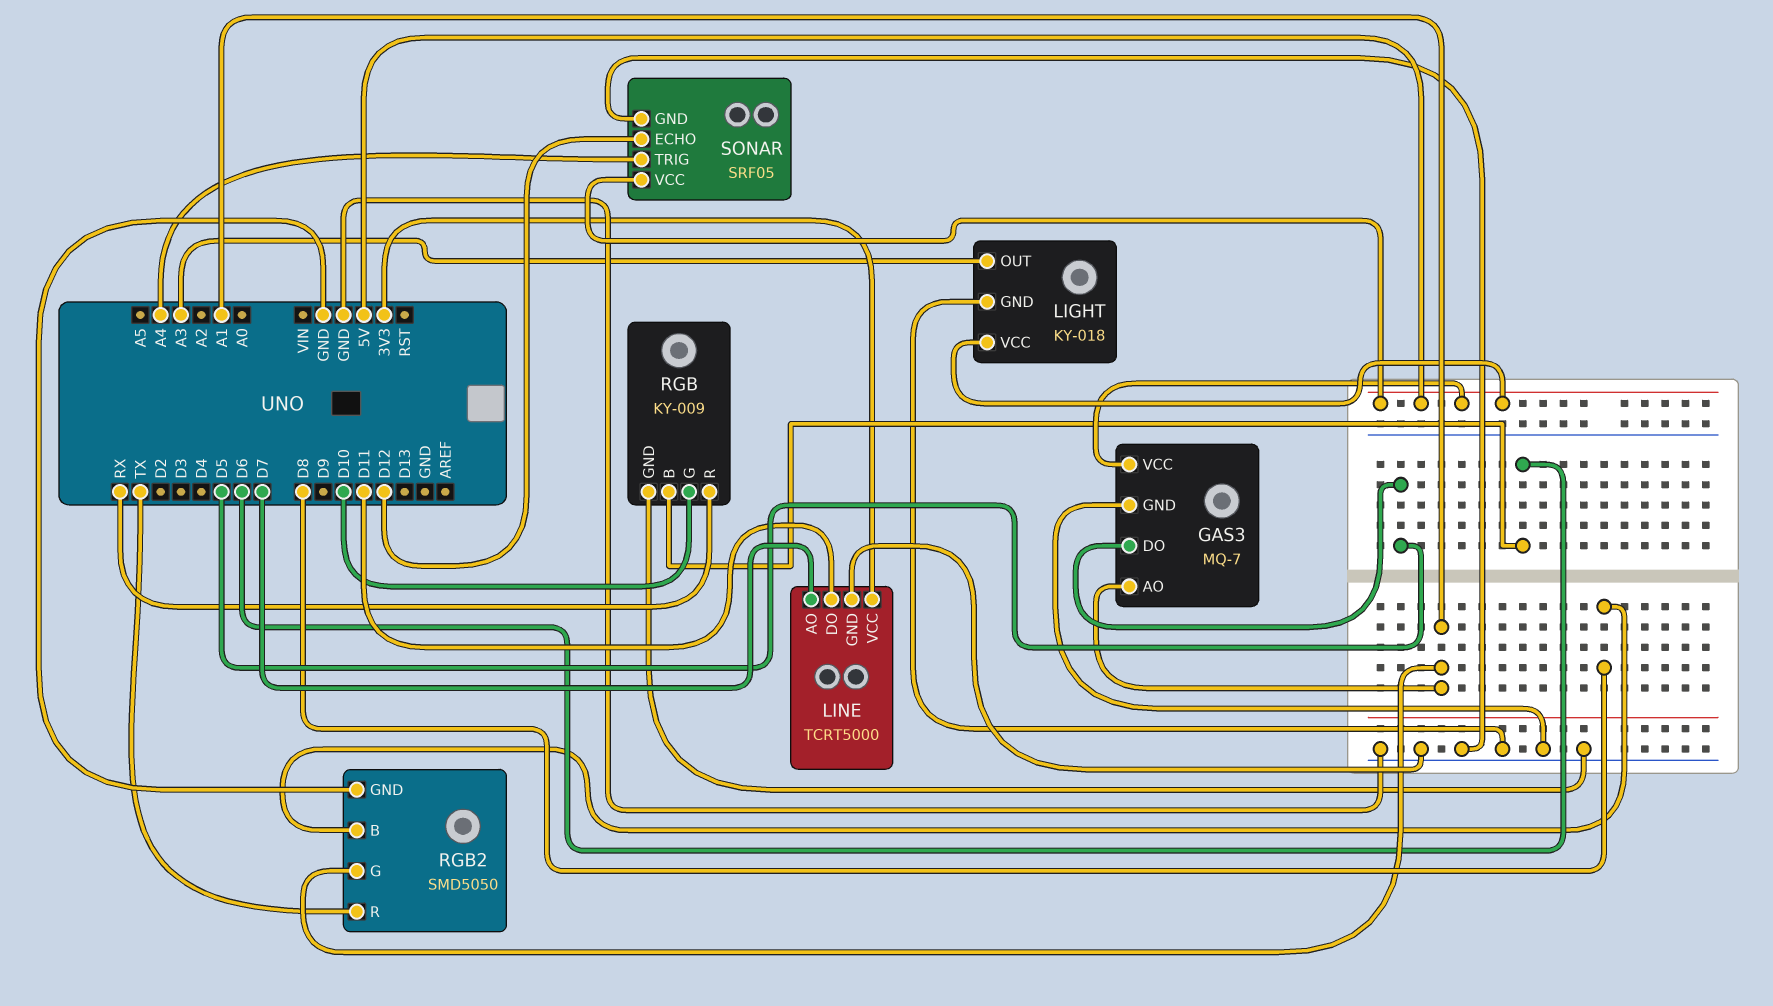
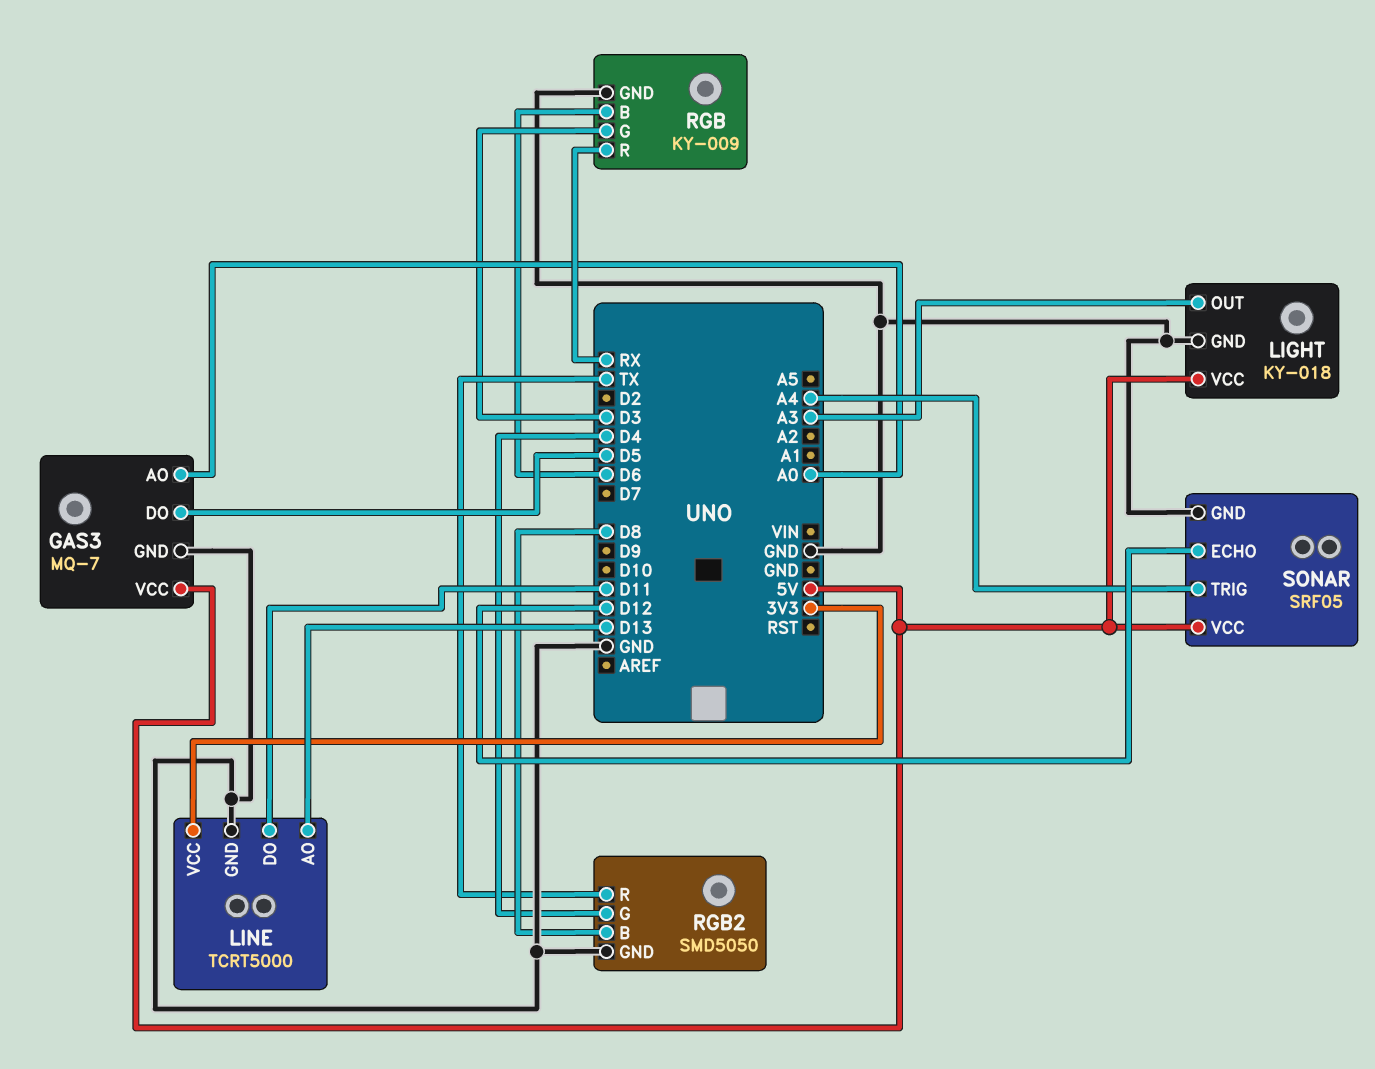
GAS3 pin AO: A1 -> A0
LINE pin AO: D7 -> D13
RGB pin G: D10 -> D3
RGB2 pin G: A1 -> D4

